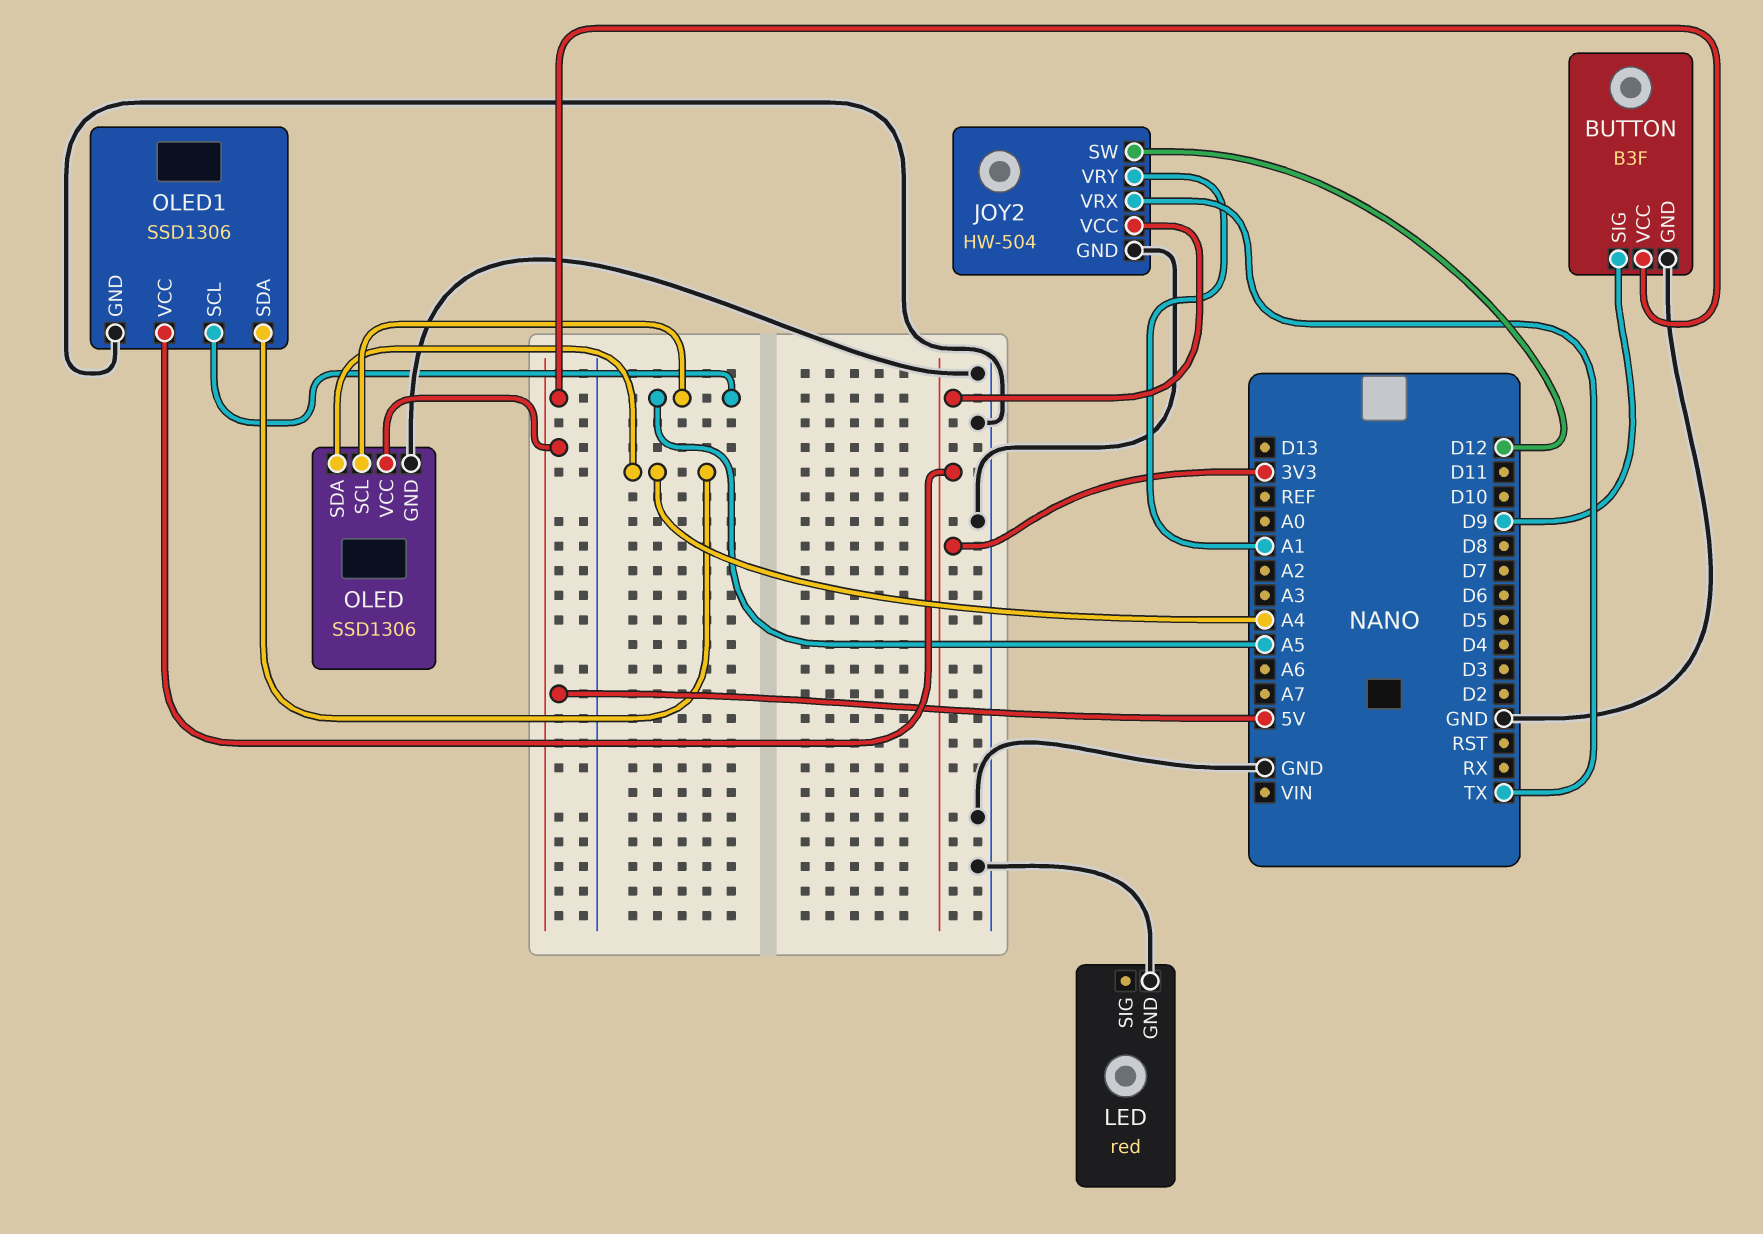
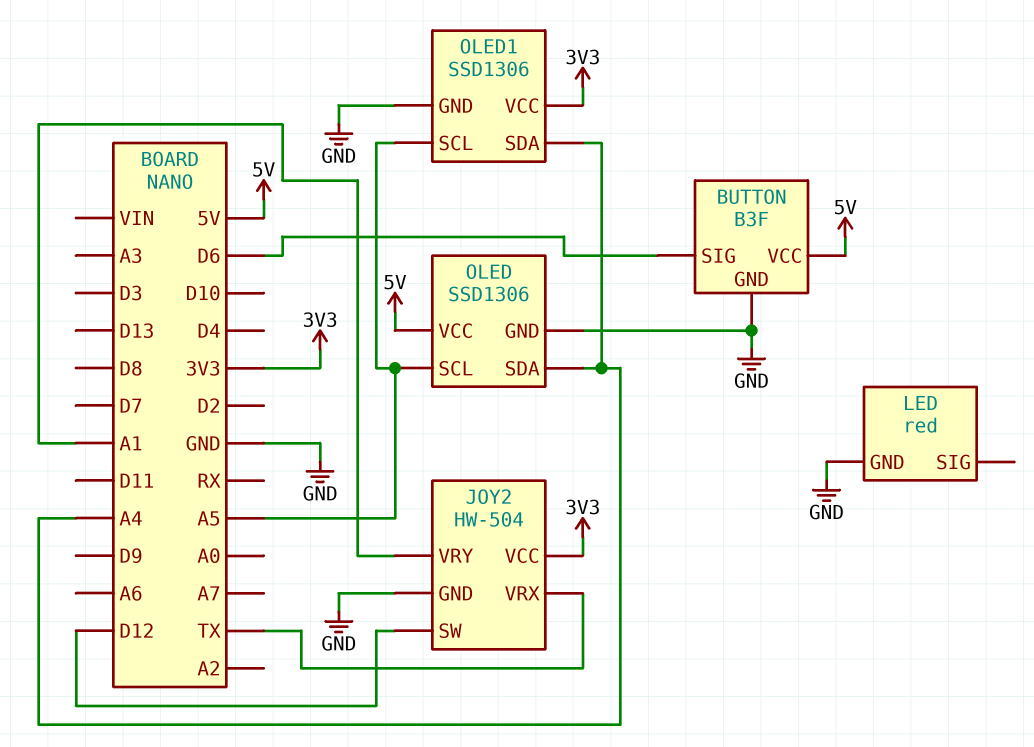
BUTTON pin SIG: D9 -> D6

